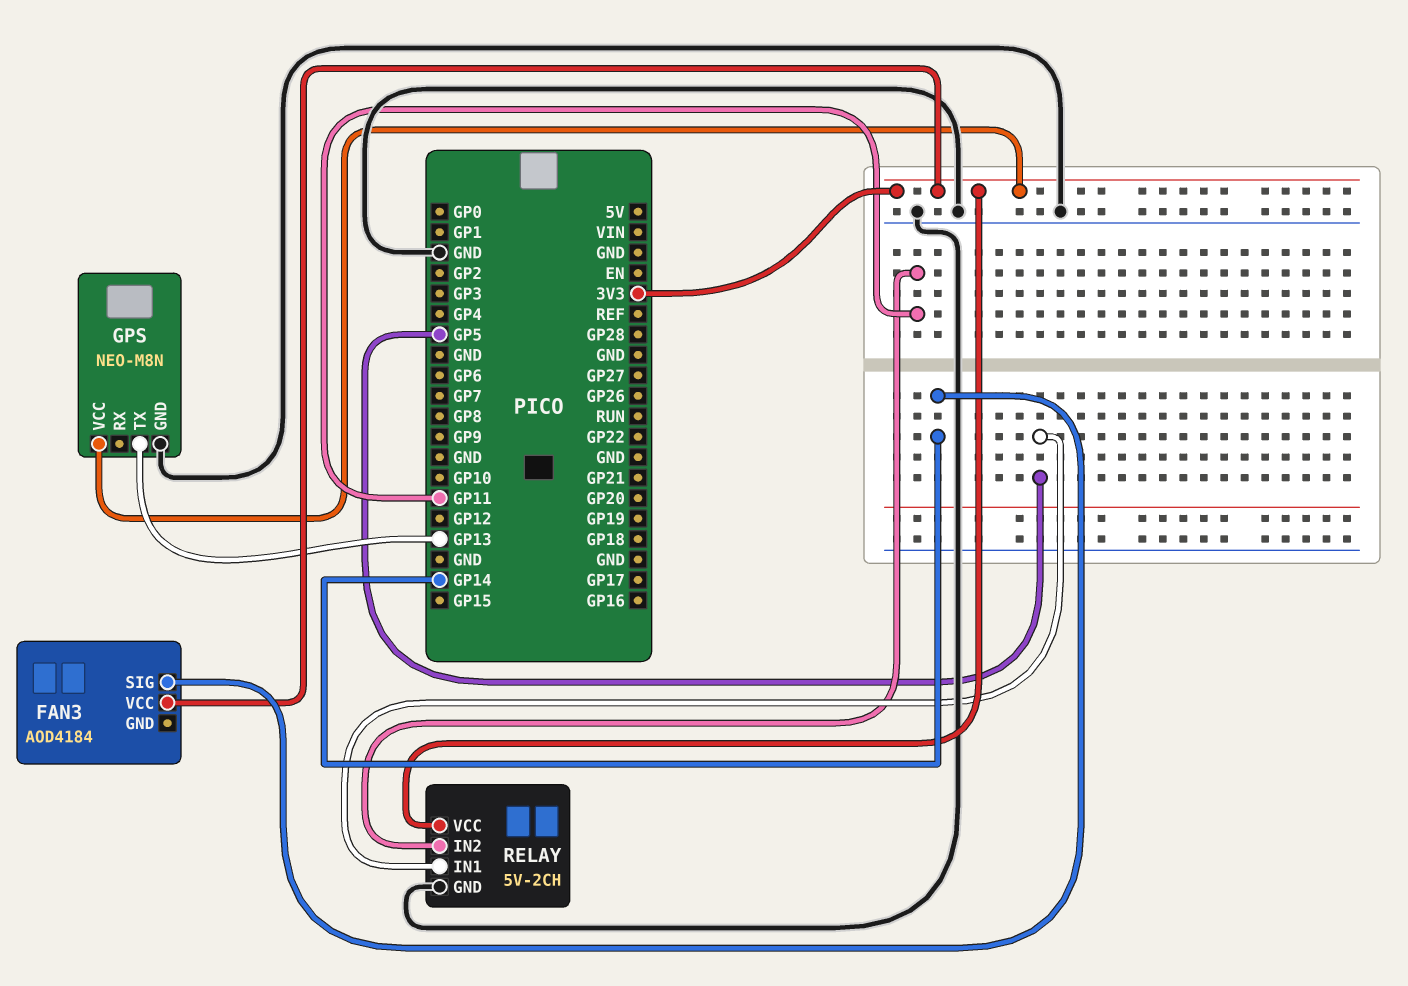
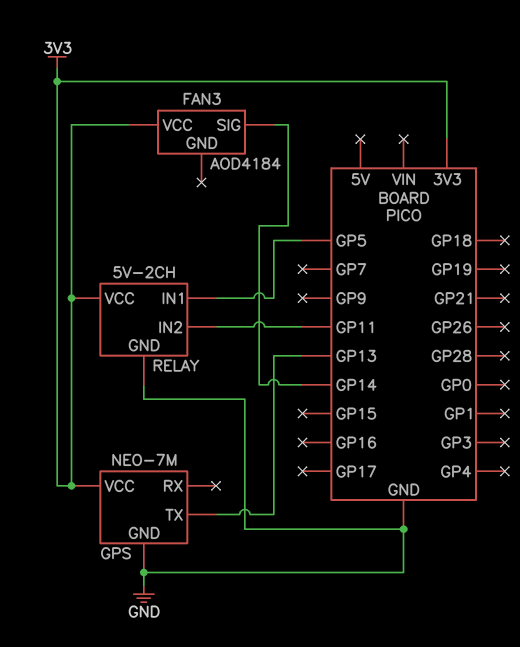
GPS: NEO-M8N -> NEO-7M

